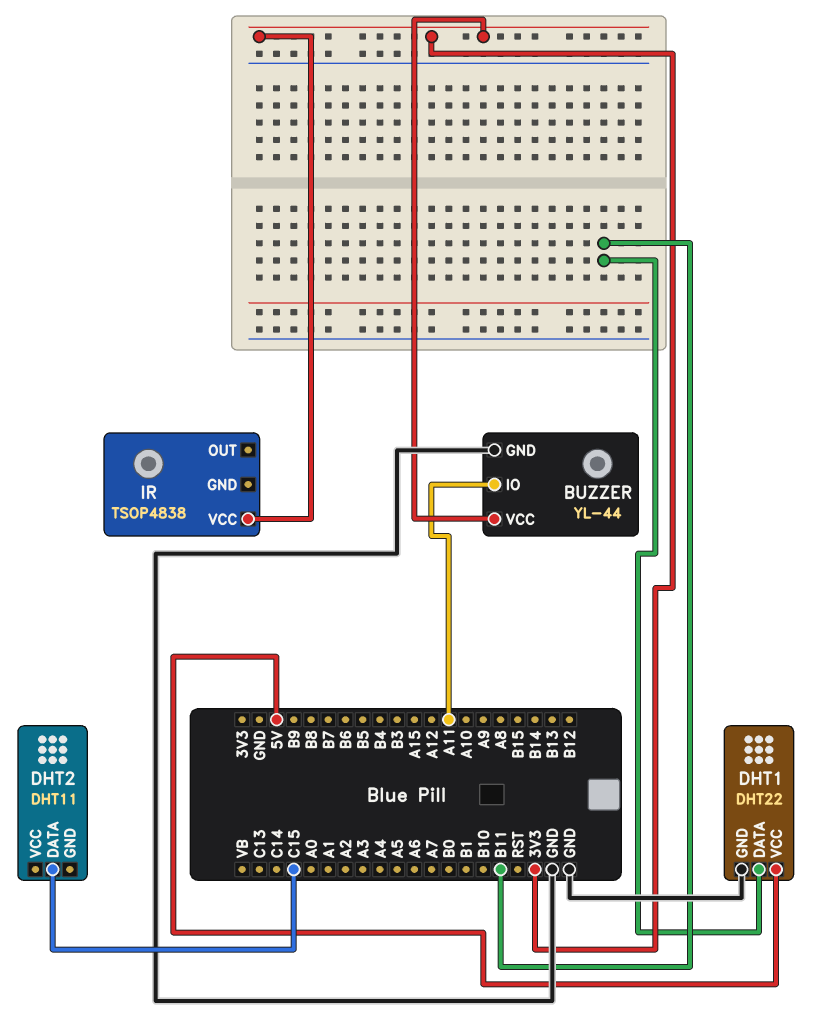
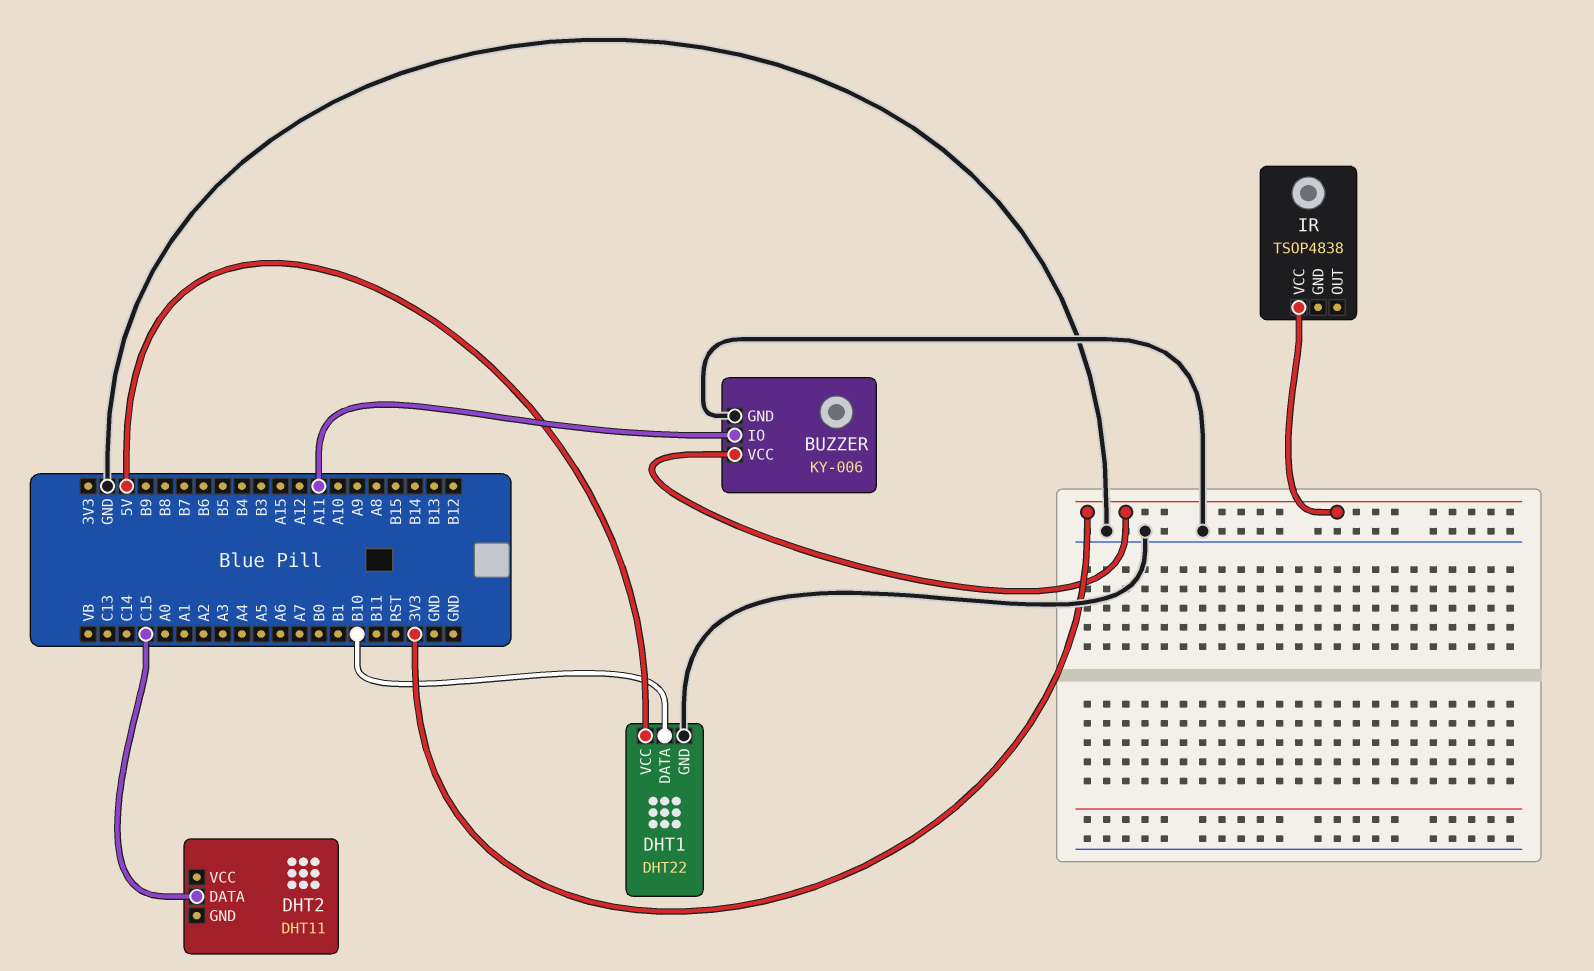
BUZZER: YL-44 -> KY-006
DHT1 pin DATA: B11 -> B10

